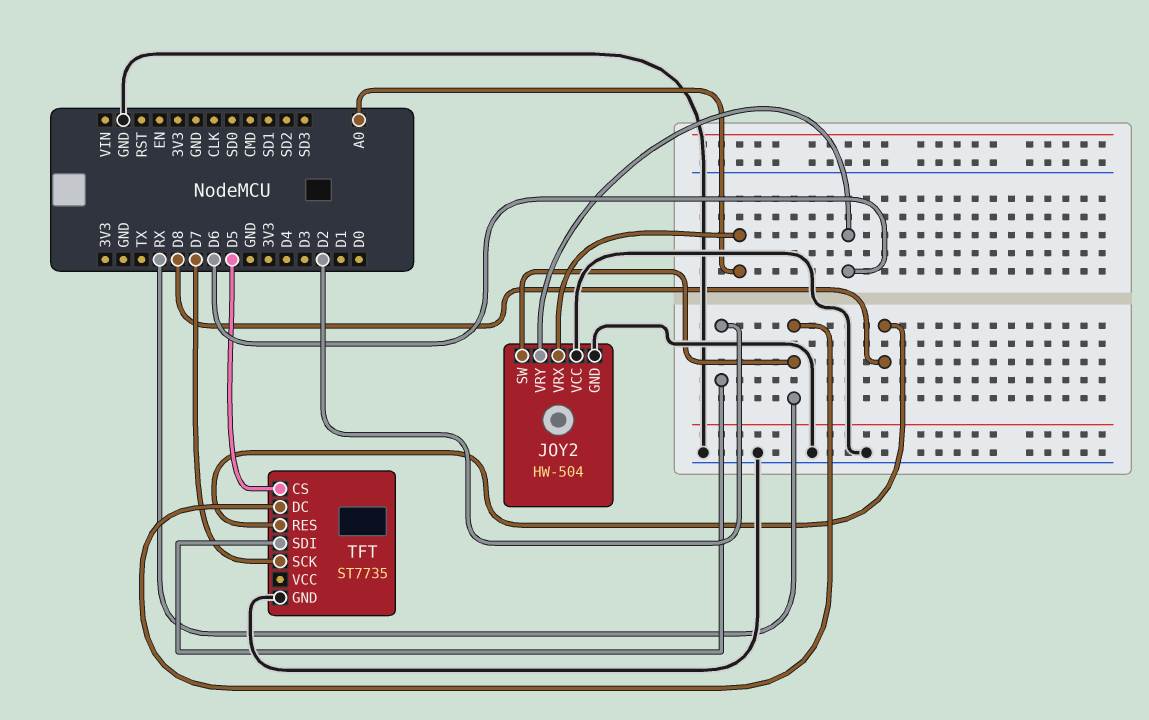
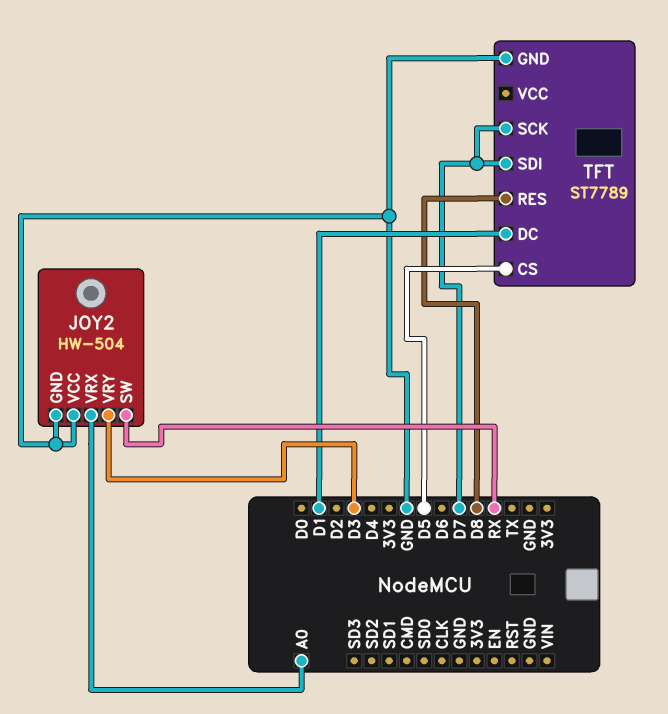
JOY2 pin VRY: D6 -> D3
TFT: ST7735 -> ST7789
TFT pin DC: RX -> D1
TFT pin SDI: D2 -> D7

